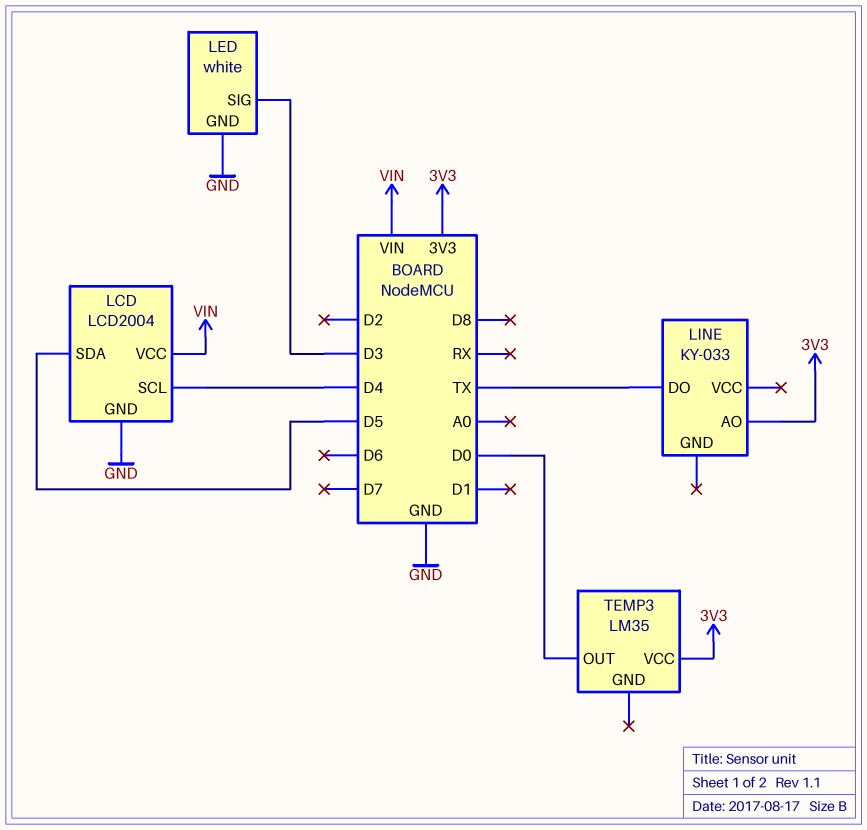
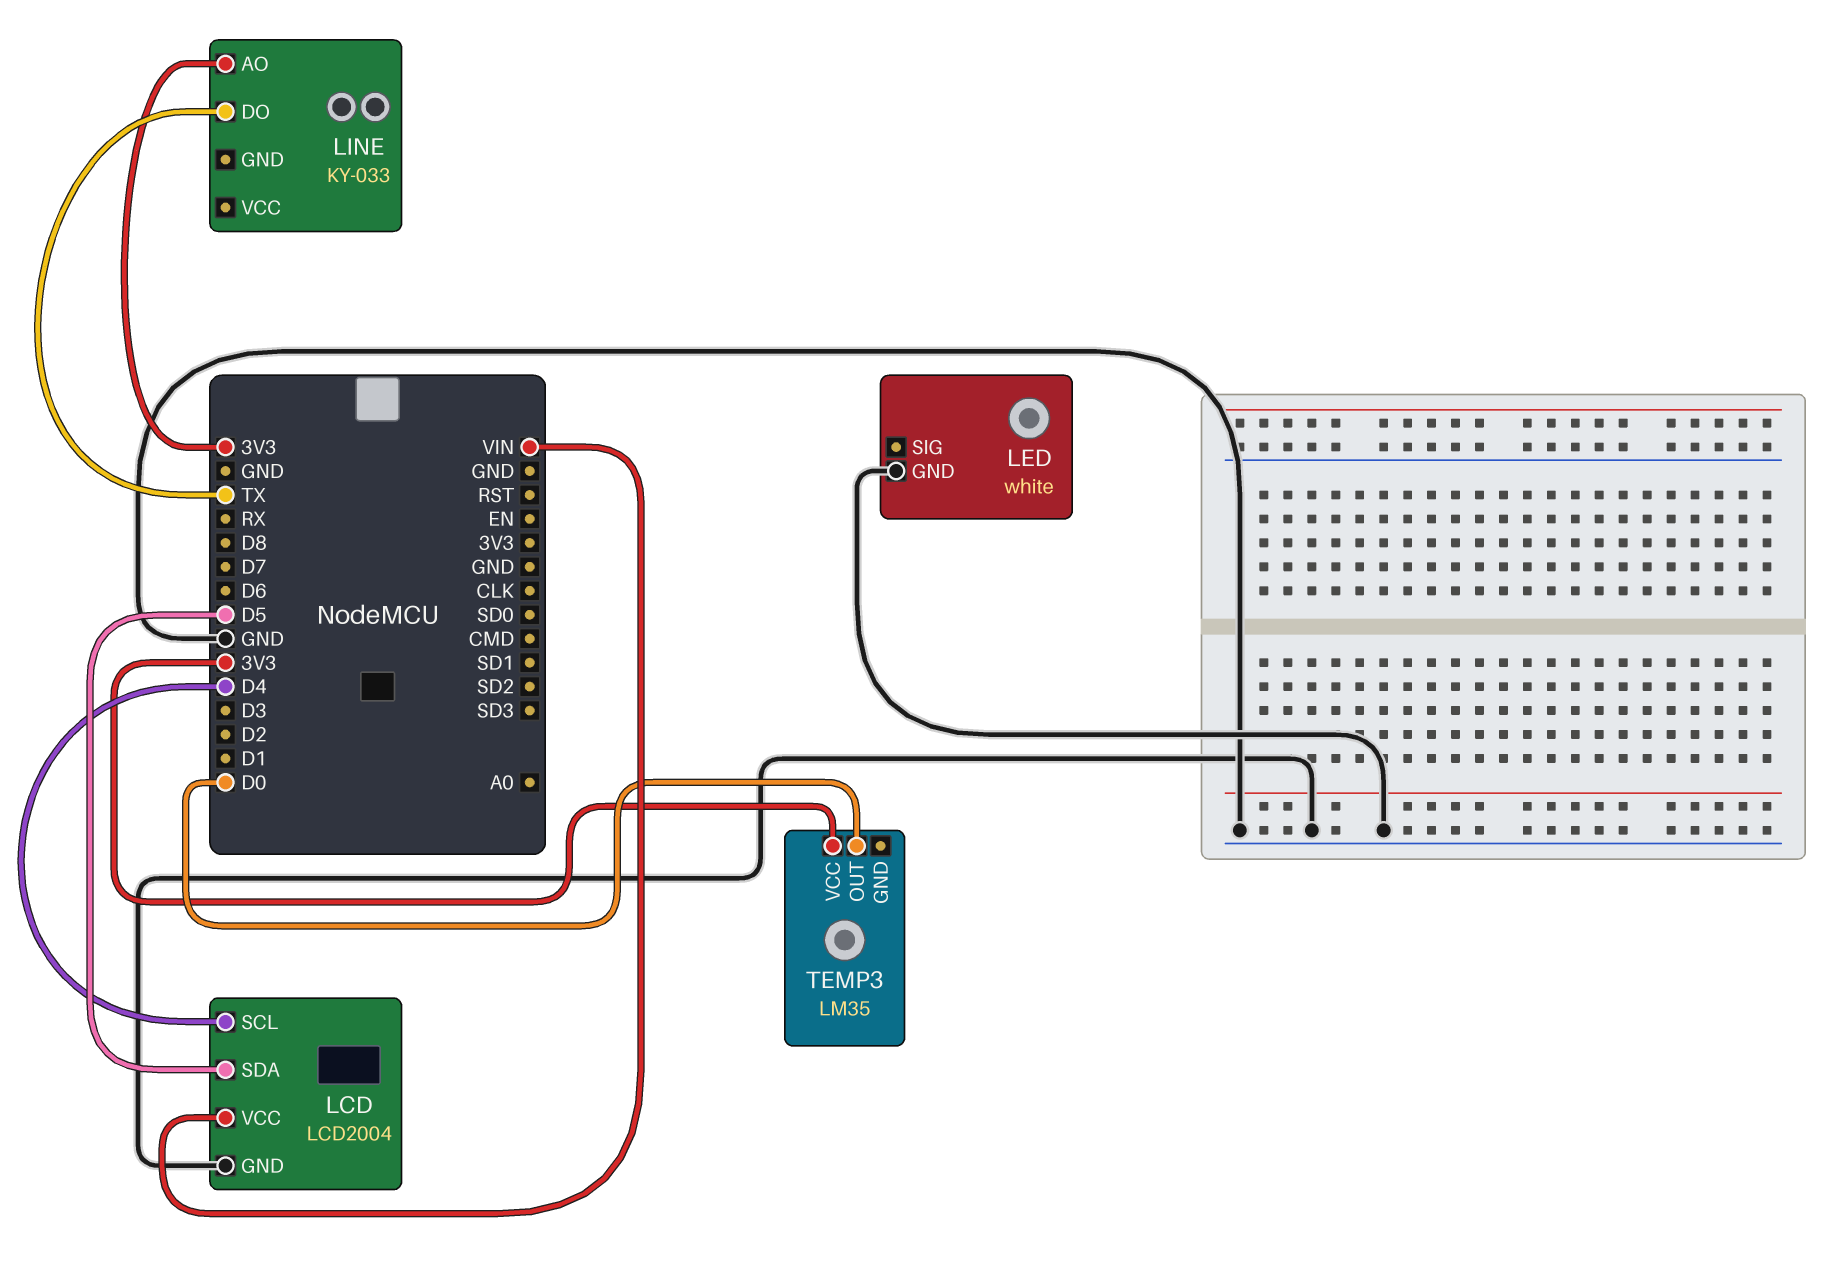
LED pin SIG: D3 -> none

